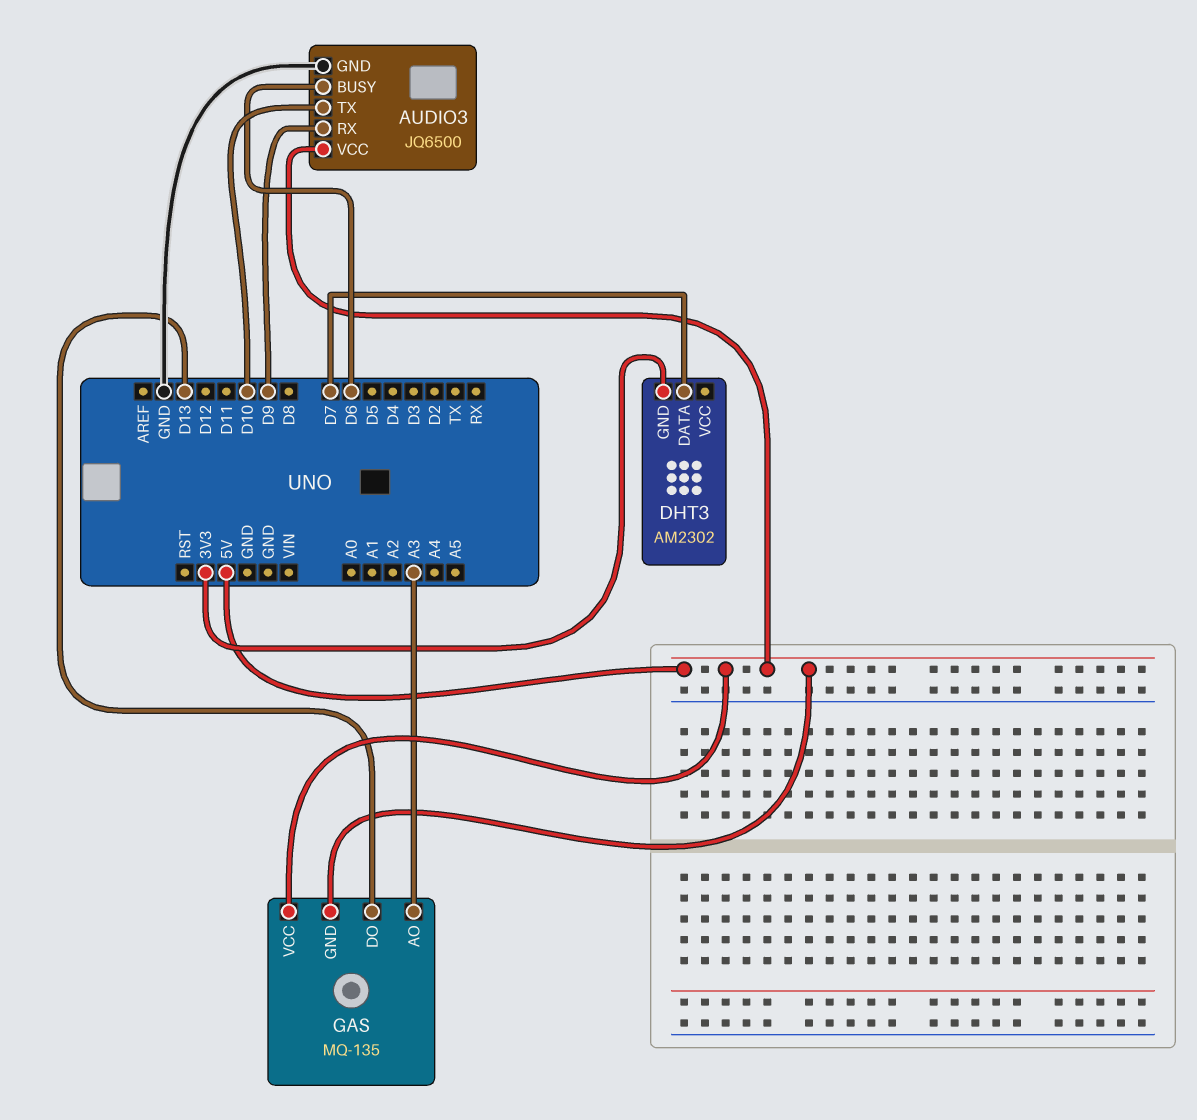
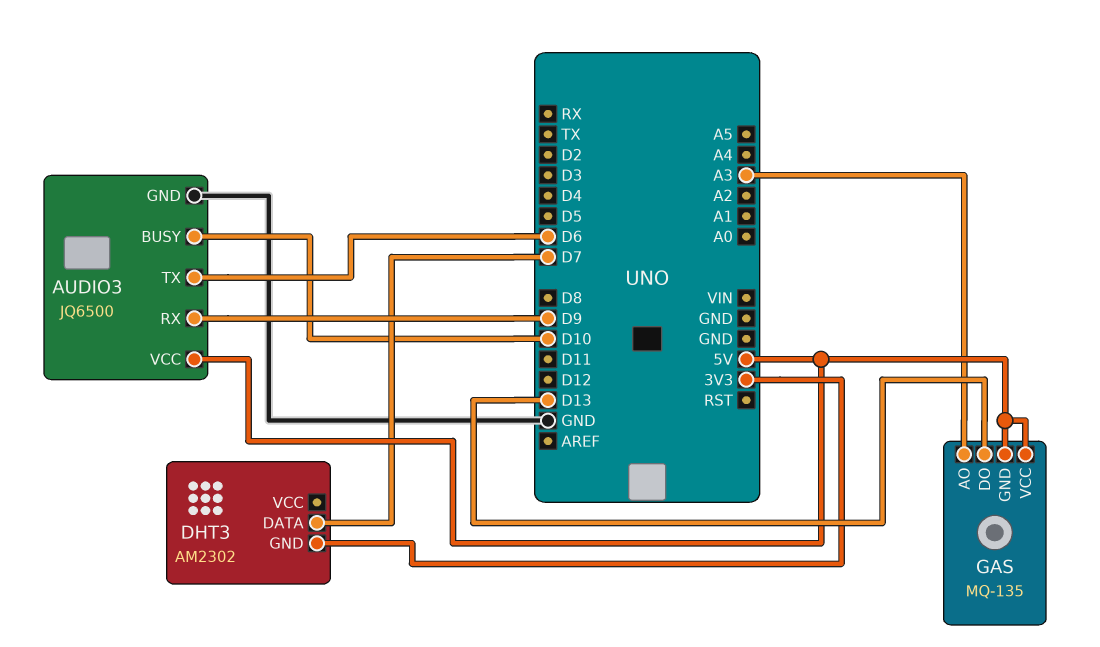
AUDIO3 pin BUSY: D6 -> D10
AUDIO3 pin TX: D10 -> D6

